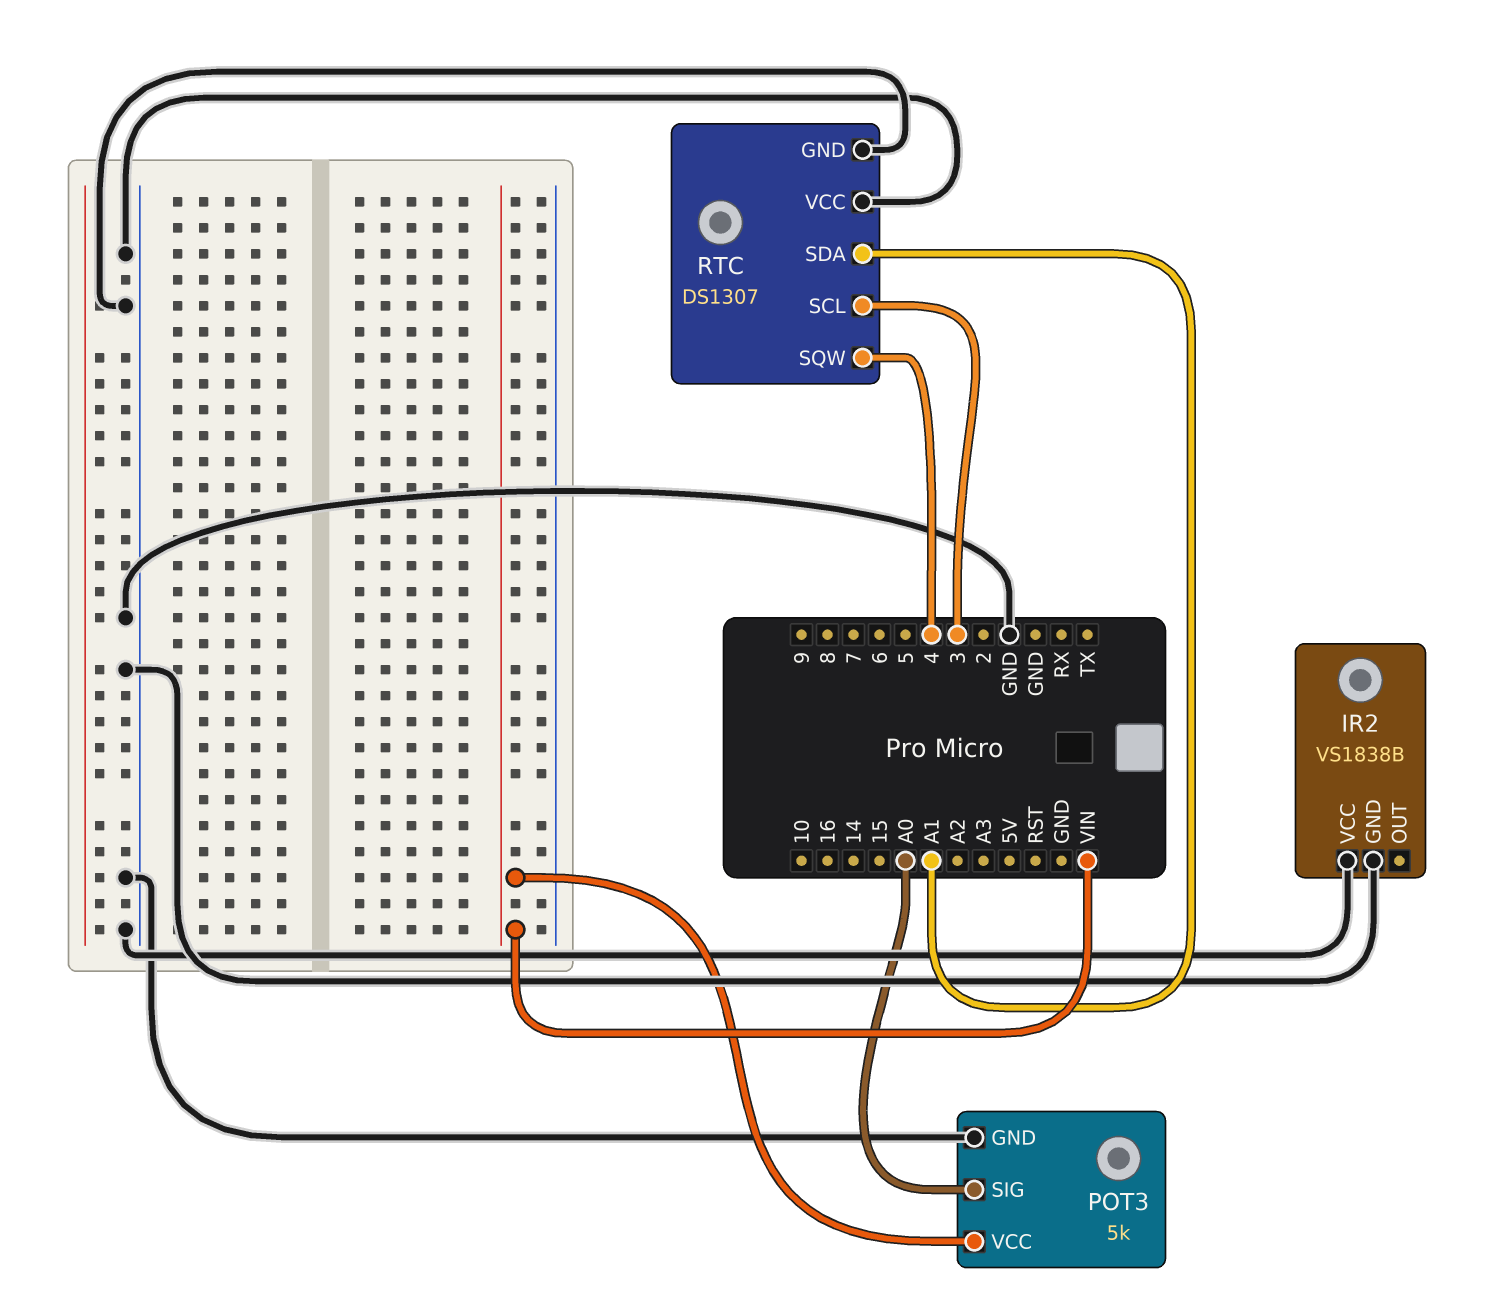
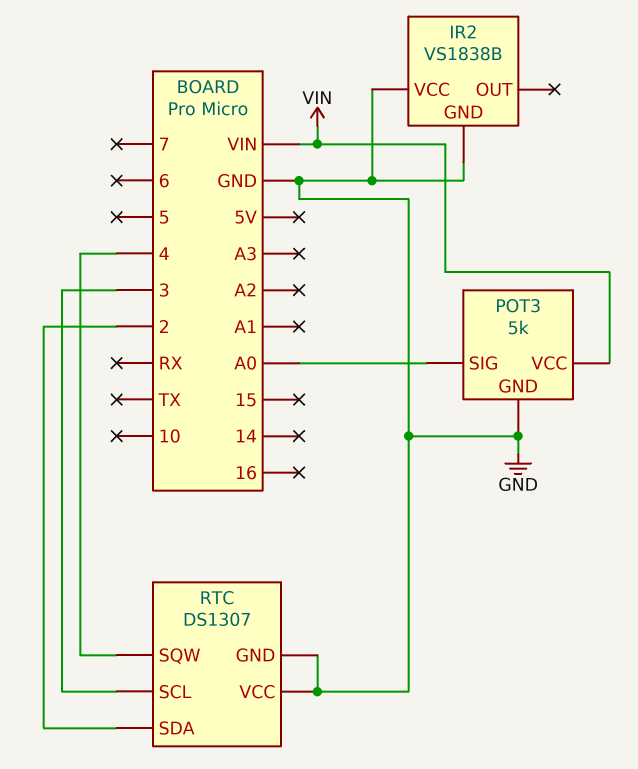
RTC pin SDA: A1 -> 2

